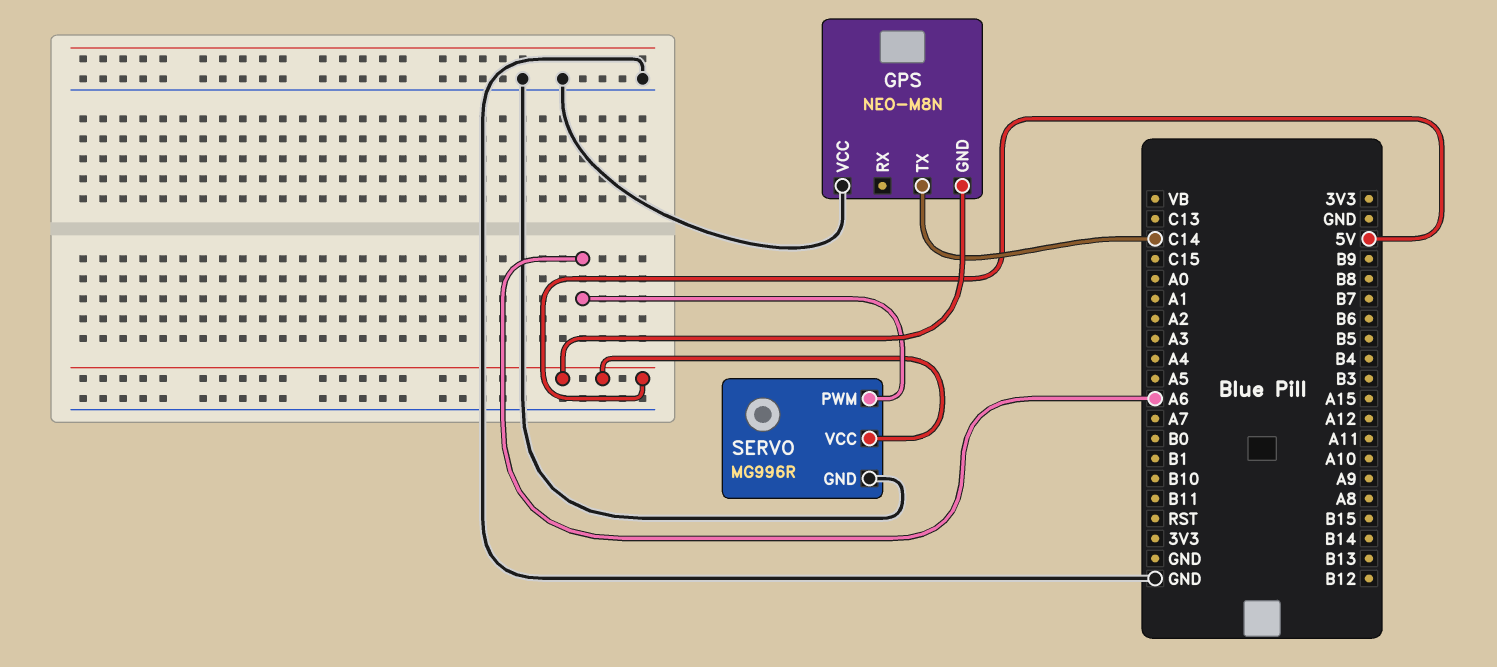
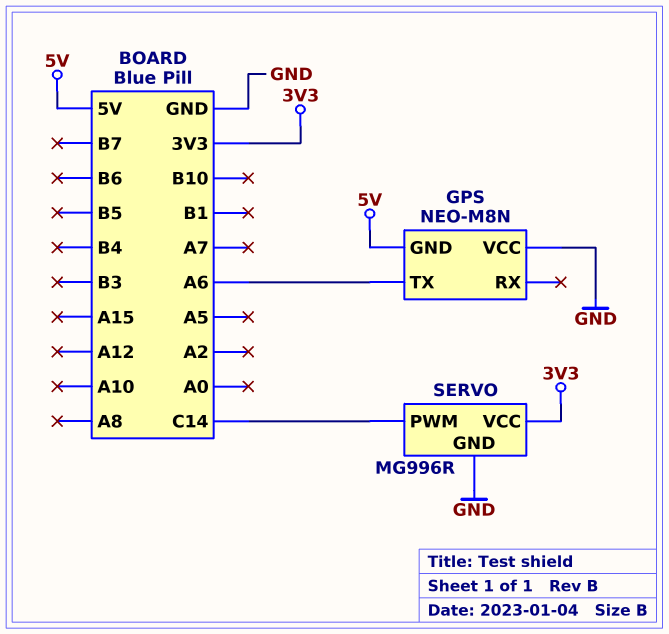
GPS pin TX: C14 -> A6
SERVO pin PWM: A6 -> C14
SERVO pin VCC: 5V -> 3V3

